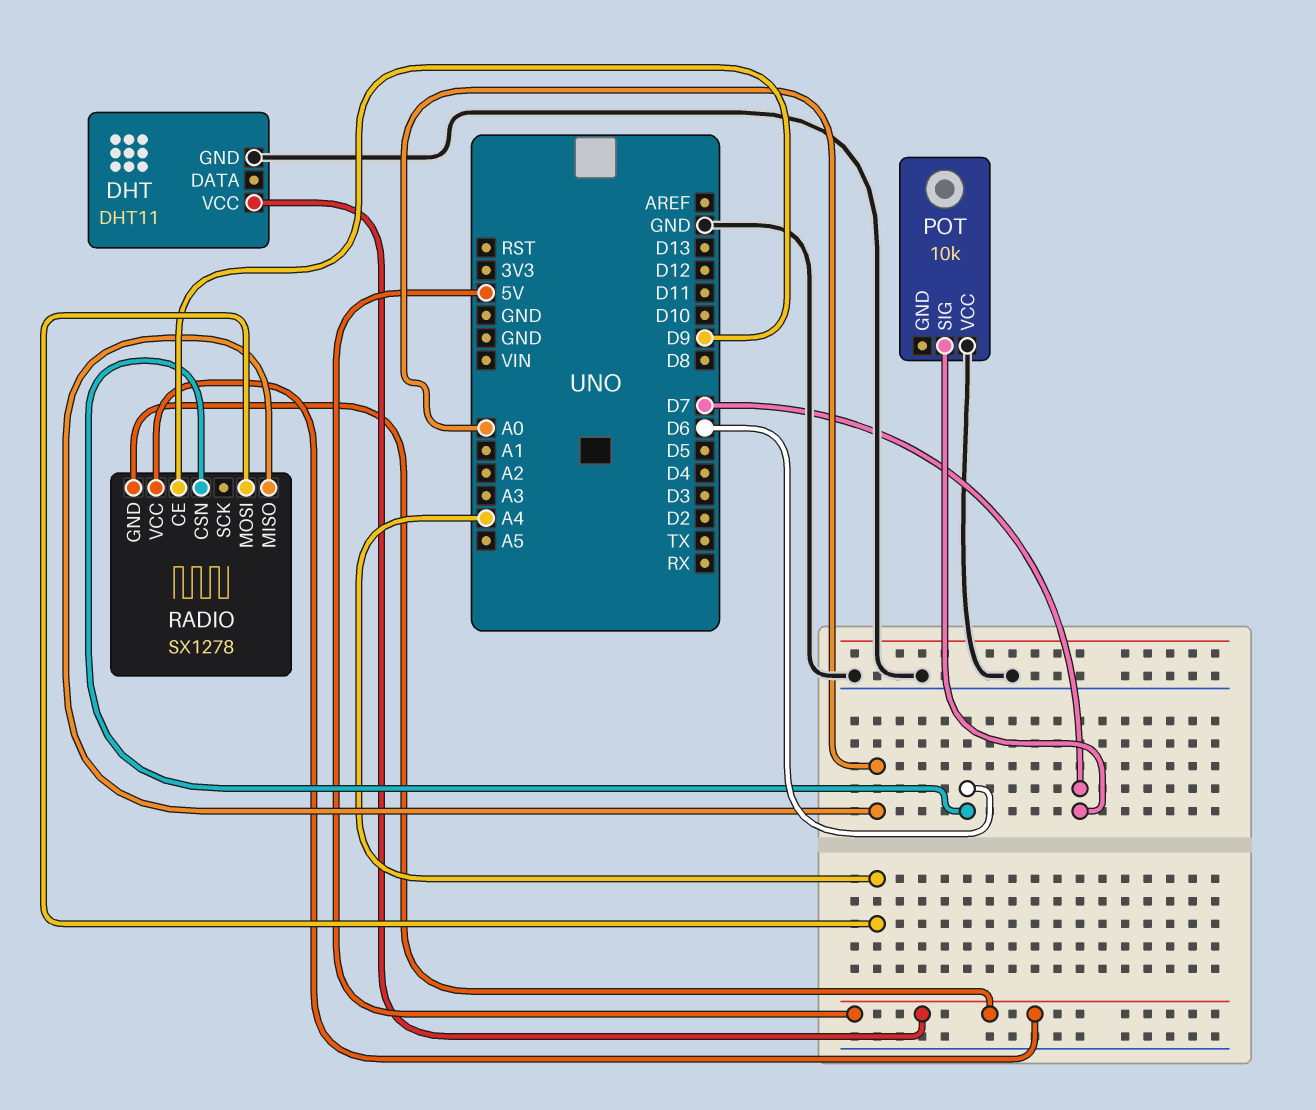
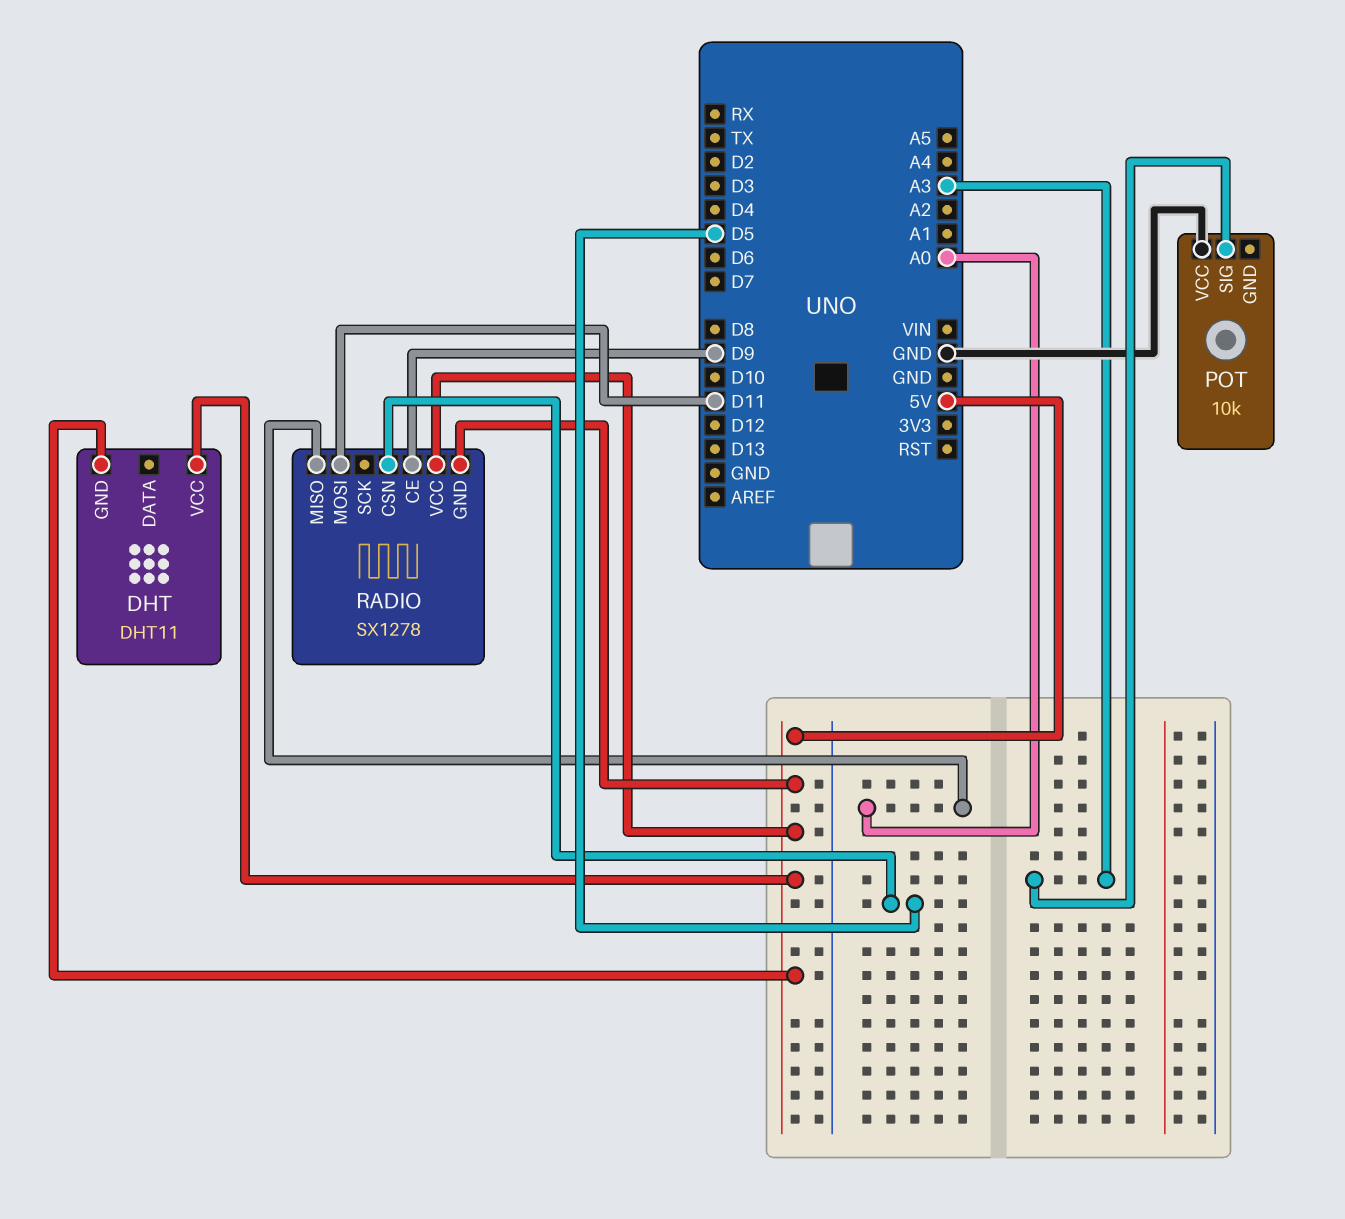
DHT pin GND: GND -> 5V
POT pin SIG: D7 -> A3
RADIO pin CSN: D6 -> D5
RADIO pin MOSI: A4 -> D11

